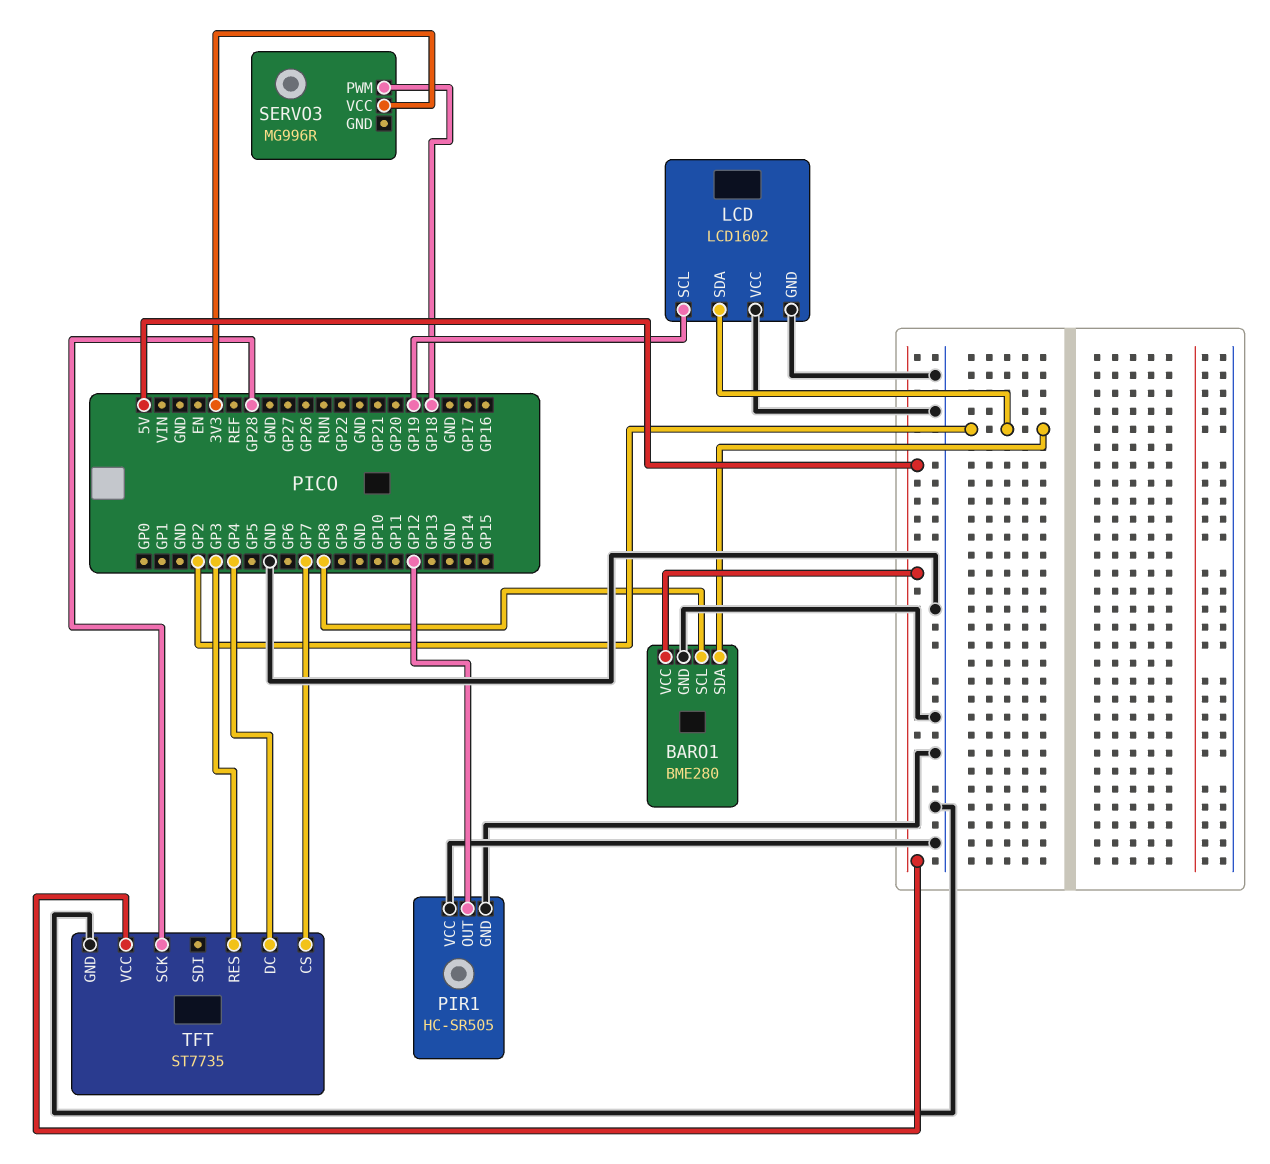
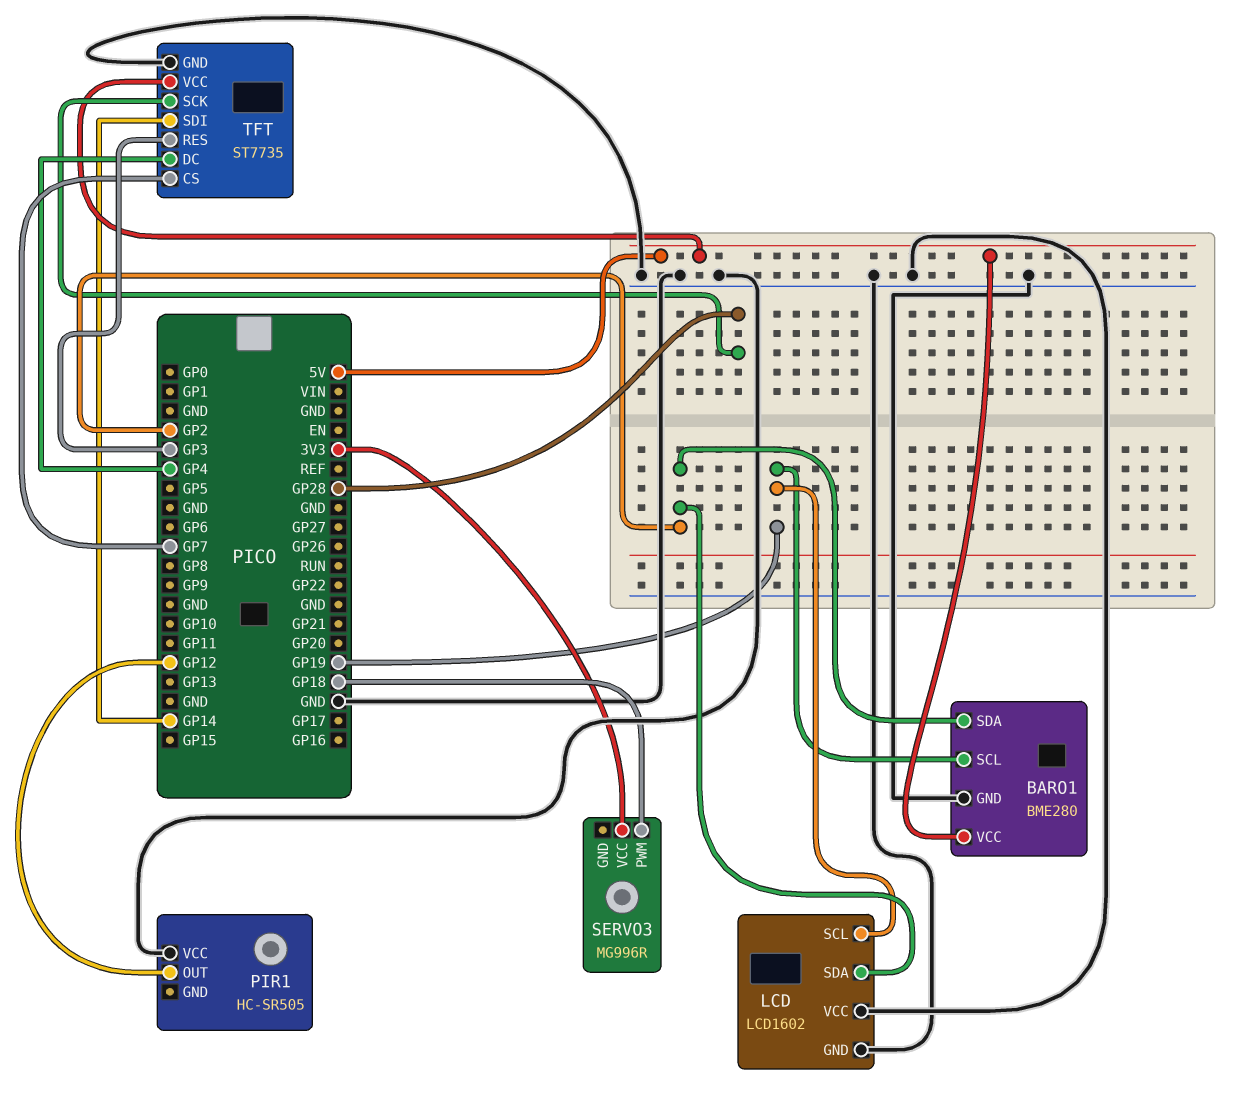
BARO1 pin SCL: GP8 -> GP19
PIR1 pin GND: GND -> none
TFT pin SDI: none -> GP14

